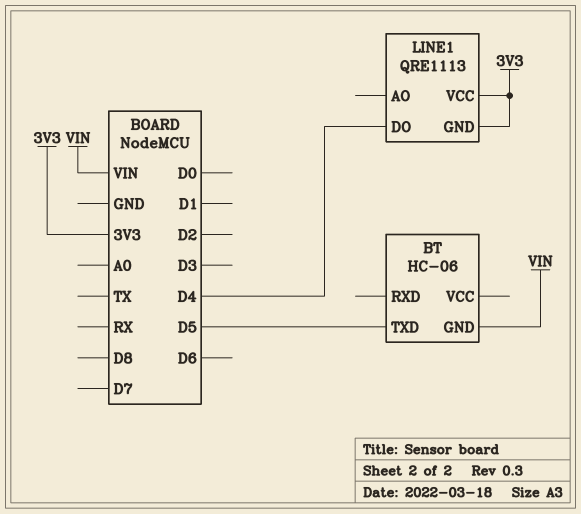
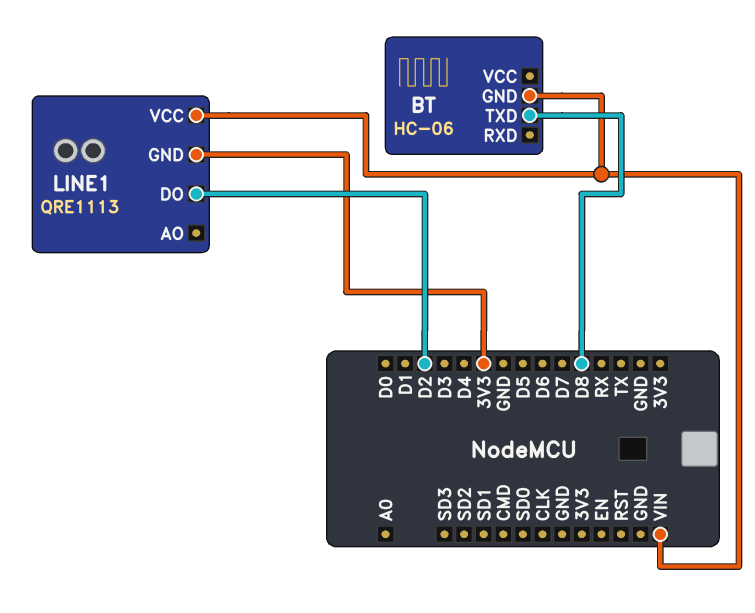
BT pin TXD: D5 -> D8
LINE1 pin DO: D4 -> D2
LINE1 pin VCC: 3V3 -> VIN

